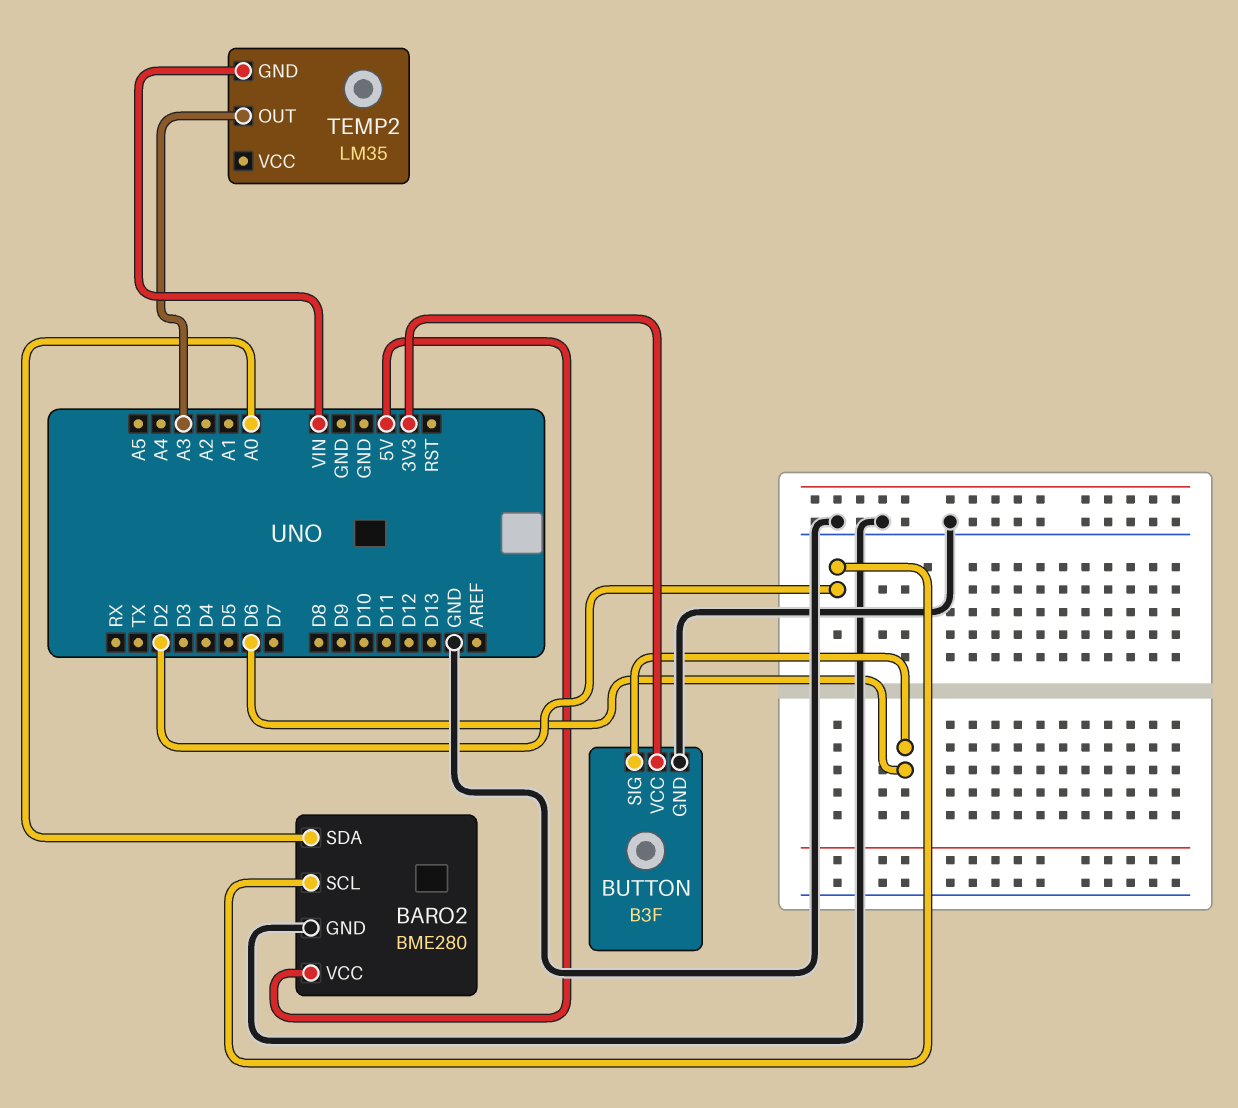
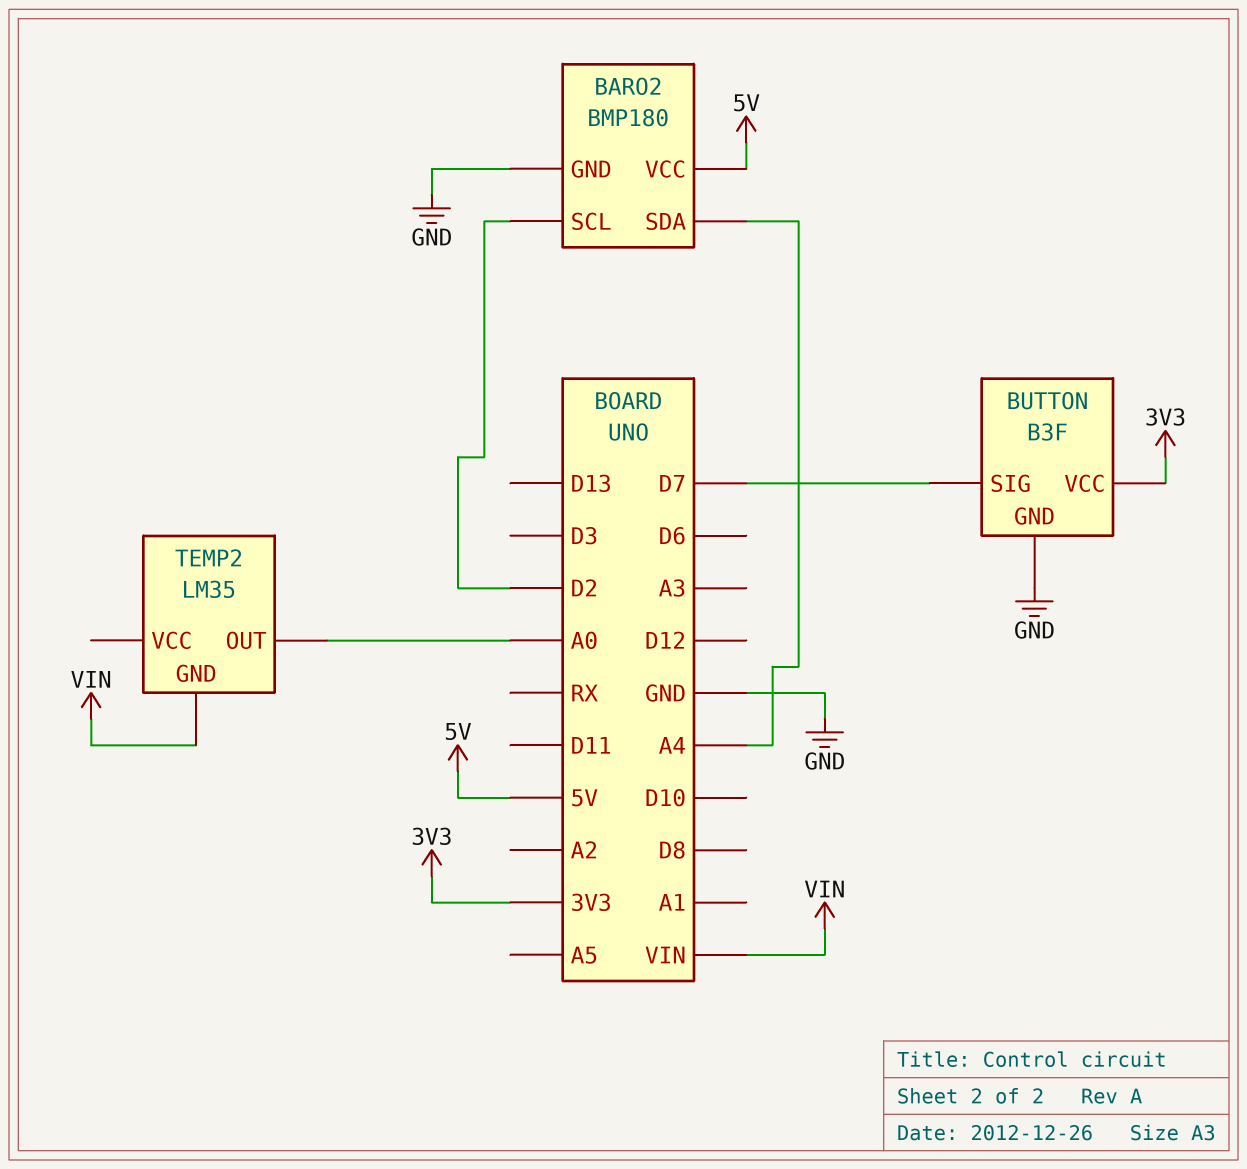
BARO2: BME280 -> BMP180
BARO2 pin SDA: A0 -> A4
BUTTON pin SIG: D6 -> D7
TEMP2 pin OUT: A3 -> A0

